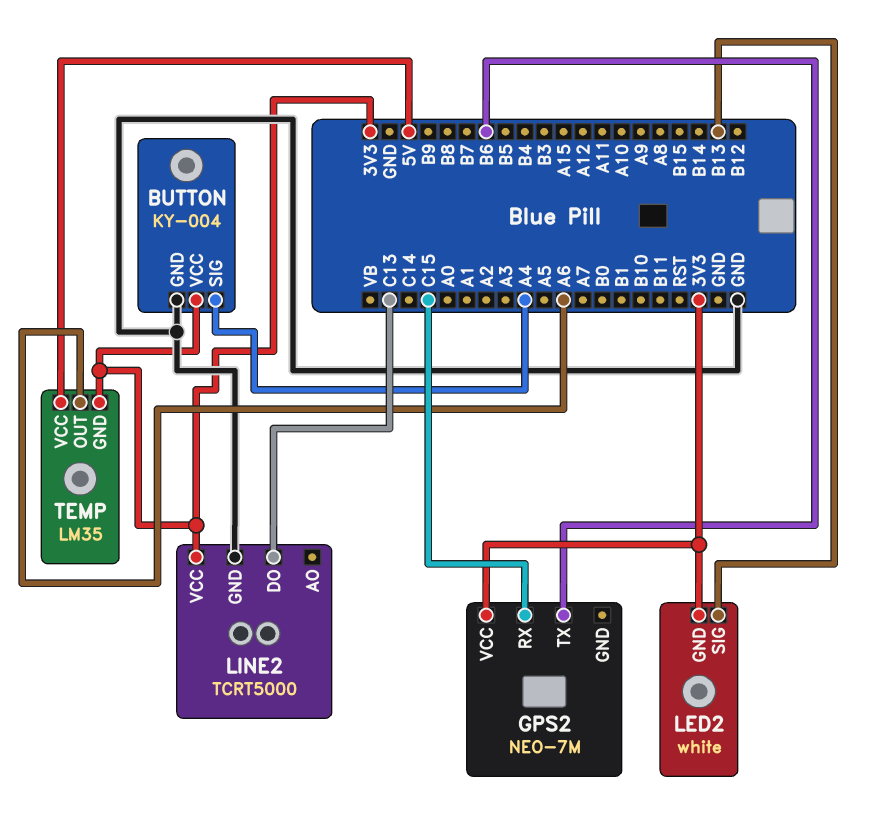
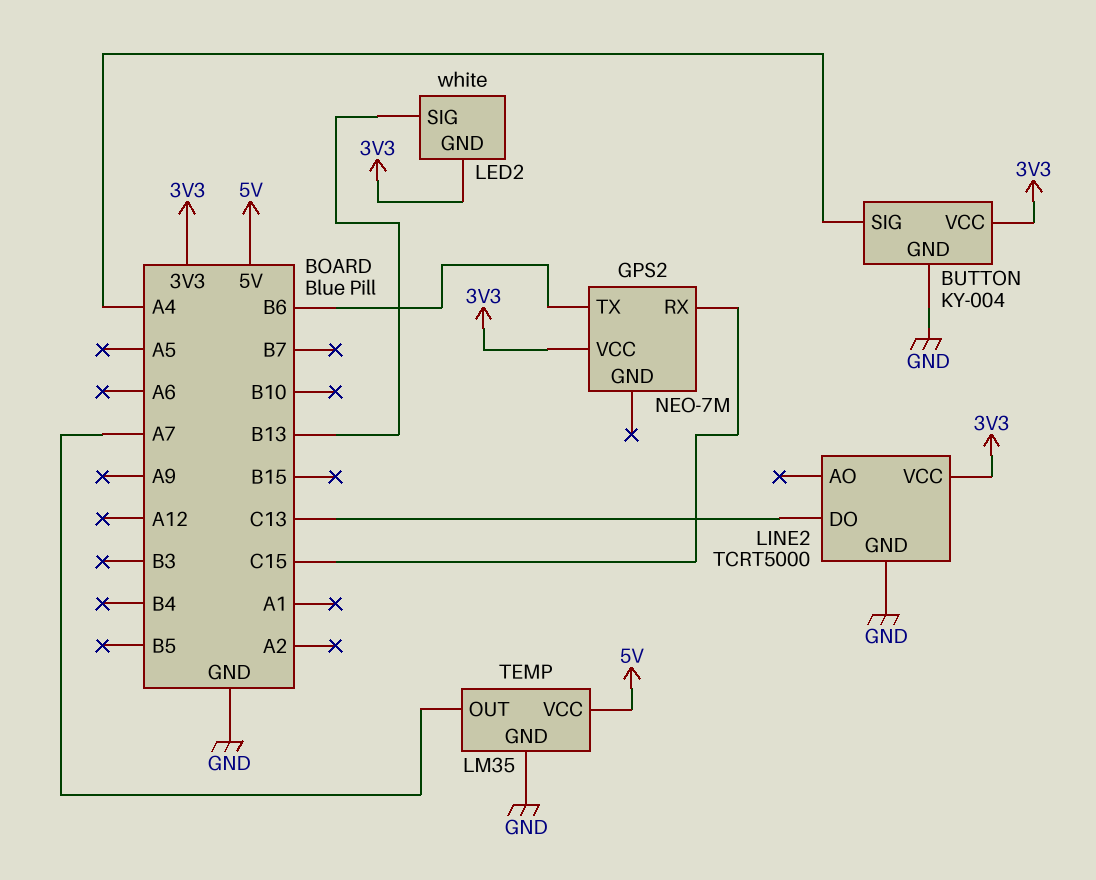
TEMP pin GND: 3V3 -> GND
TEMP pin OUT: A6 -> A7

